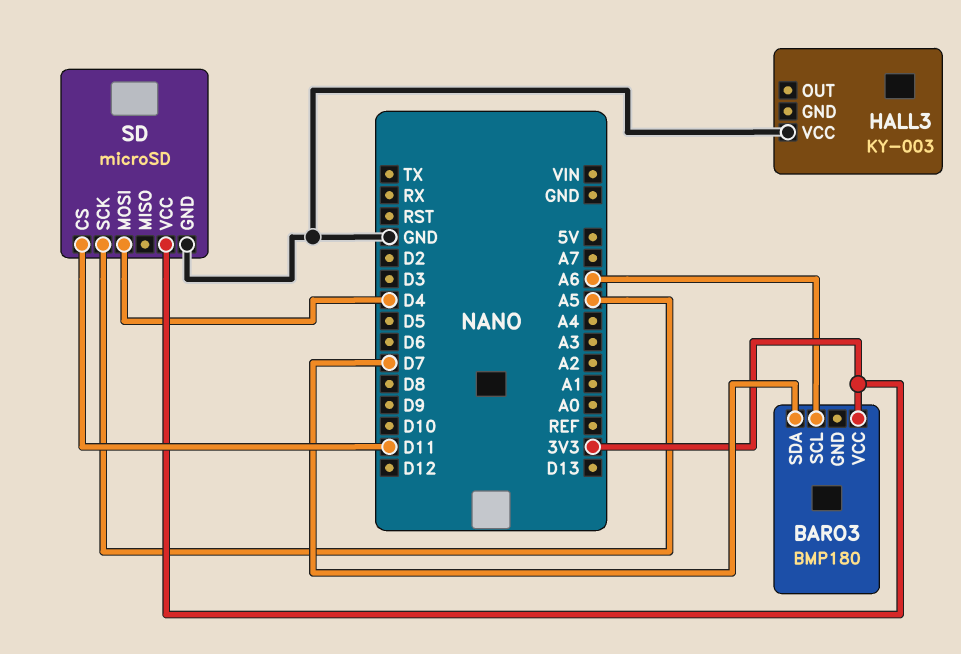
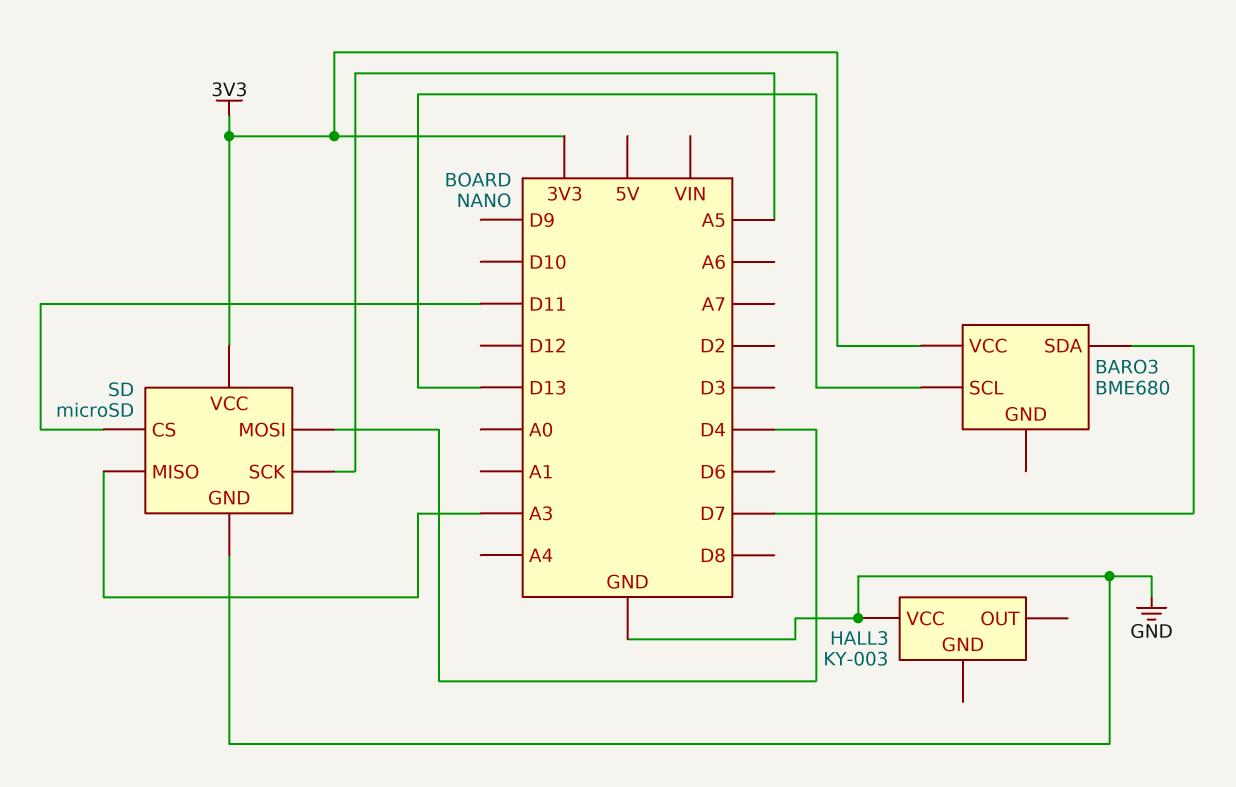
BARO3: BMP180 -> BME680
BARO3 pin SCL: A6 -> D13
SD pin MISO: none -> A3

